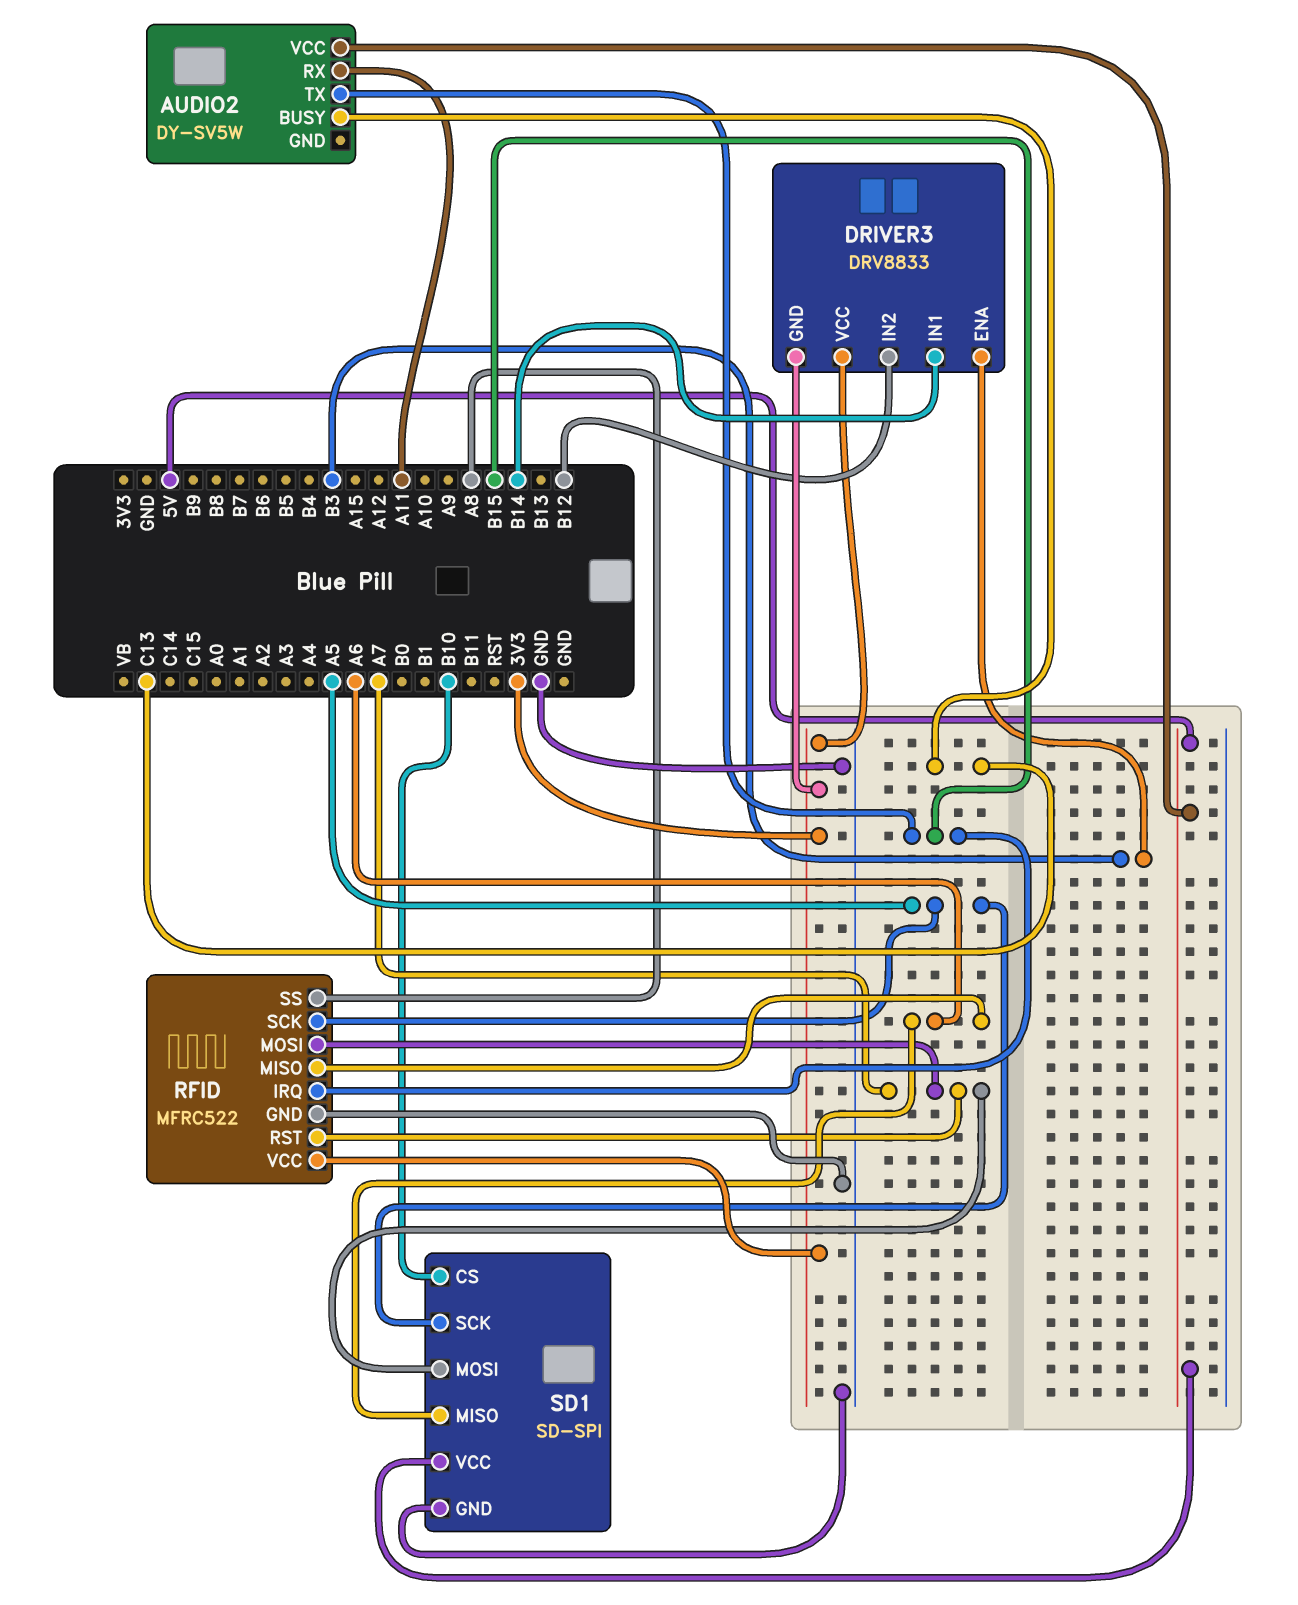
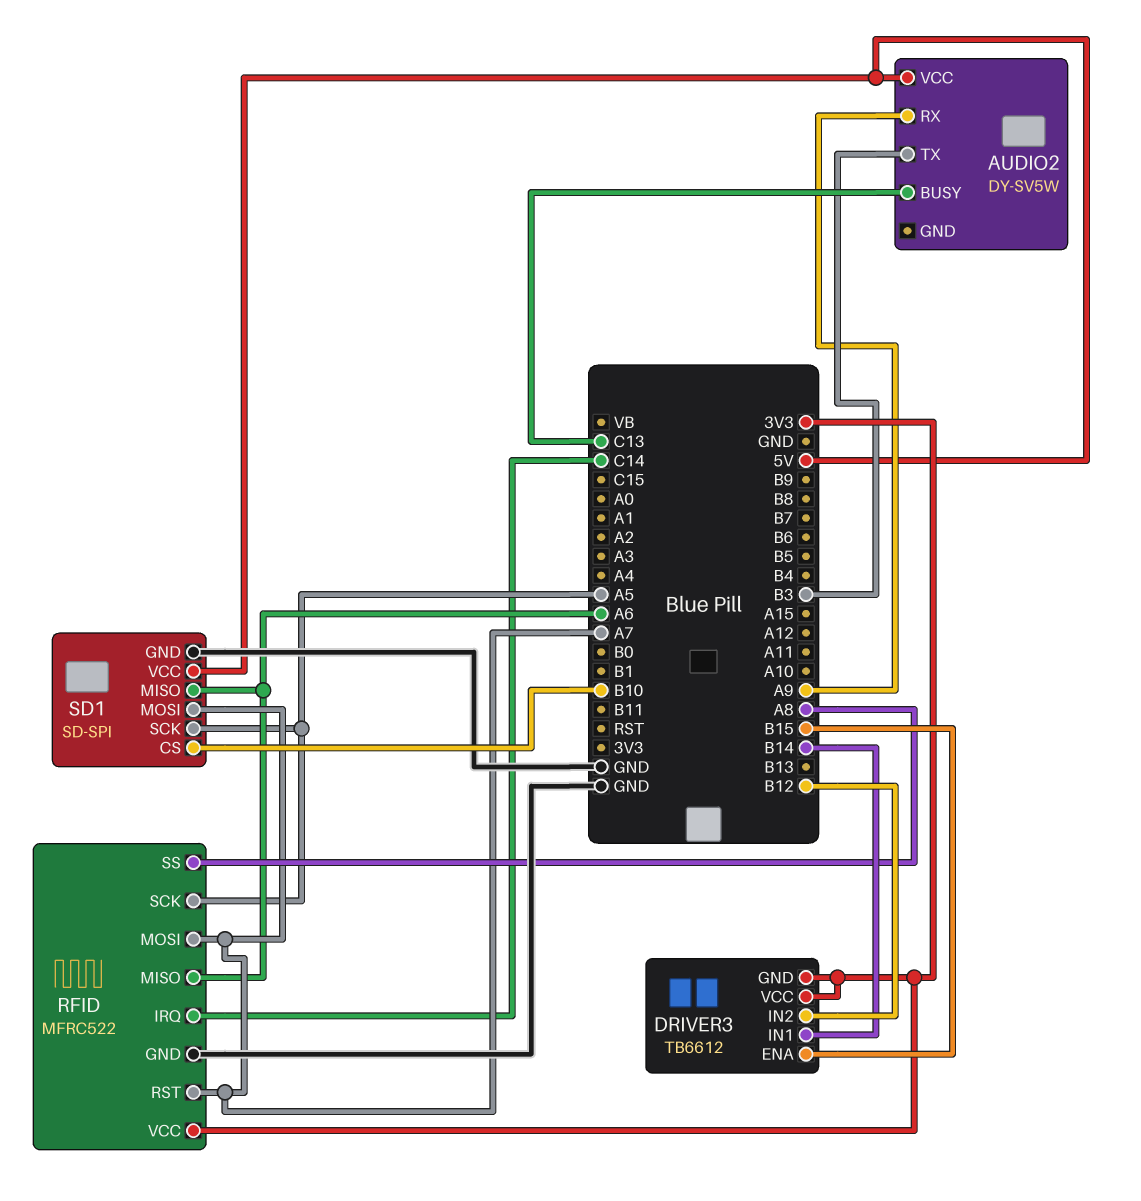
AUDIO2 pin RX: A11 -> A9
AUDIO2 pin TX: B15 -> B3
DRIVER3: DRV8833 -> TB6612
DRIVER3 pin ENA: B3 -> B15
RFID pin IRQ: B15 -> C14

